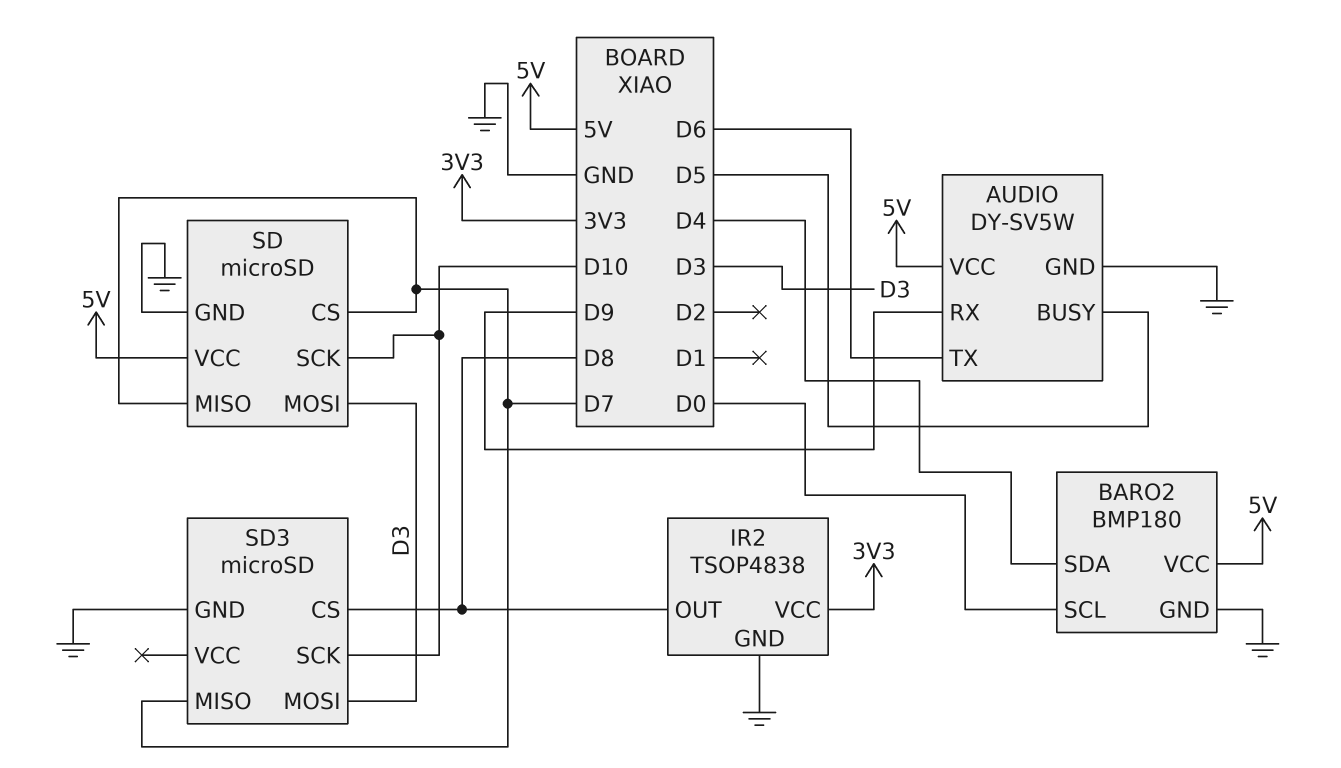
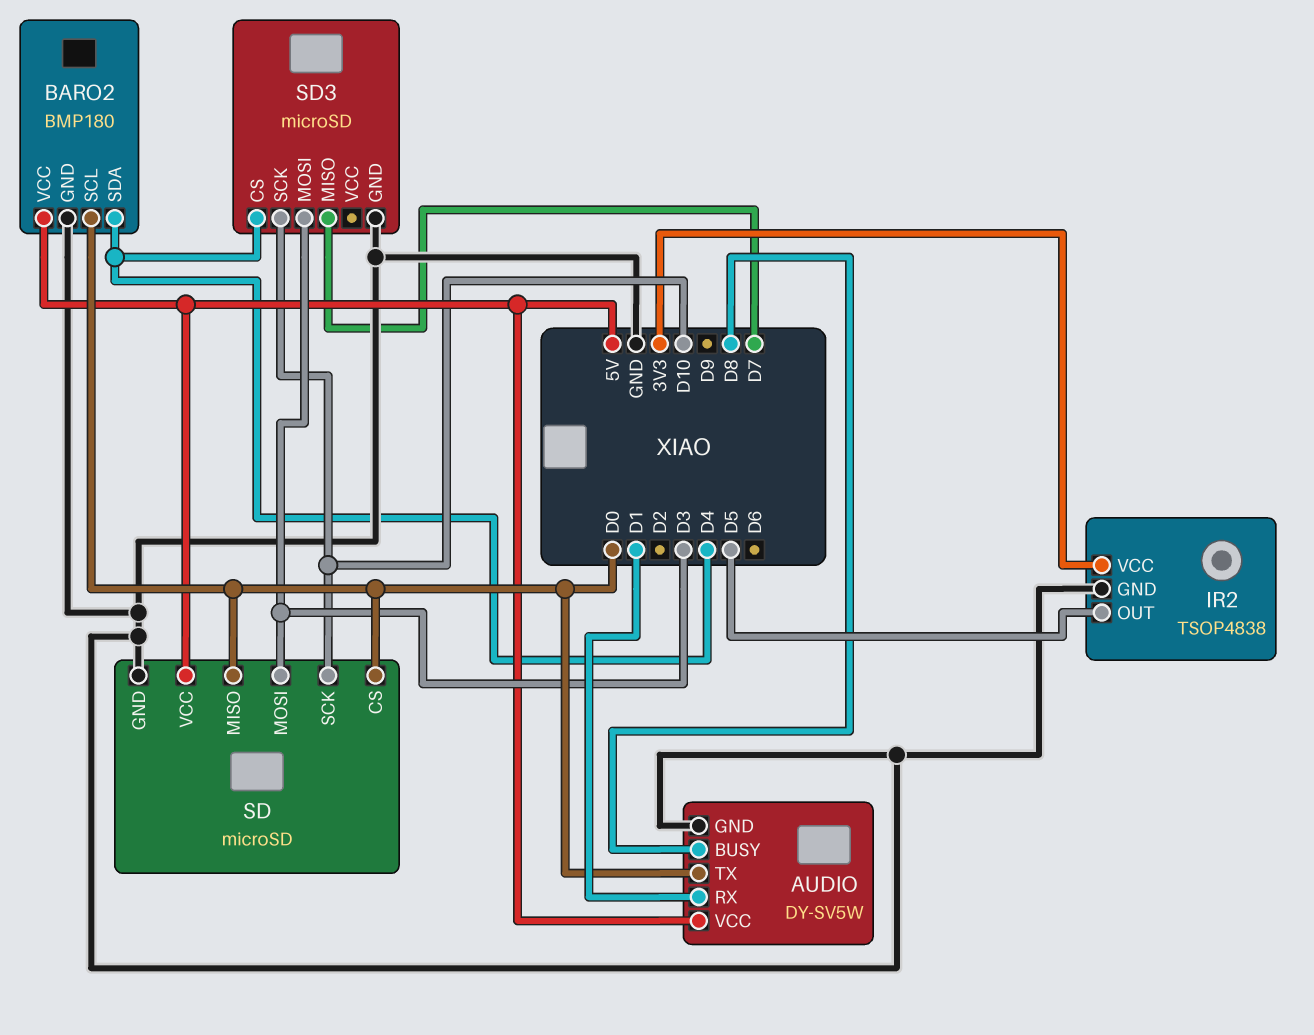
AUDIO pin BUSY: D5 -> D8
AUDIO pin RX: D9 -> D1
AUDIO pin TX: D6 -> D0
IR2 pin OUT: D8 -> D5
SD pin CS: D7 -> D0
SD pin MISO: D7 -> D0
SD3 pin CS: D8 -> D4

